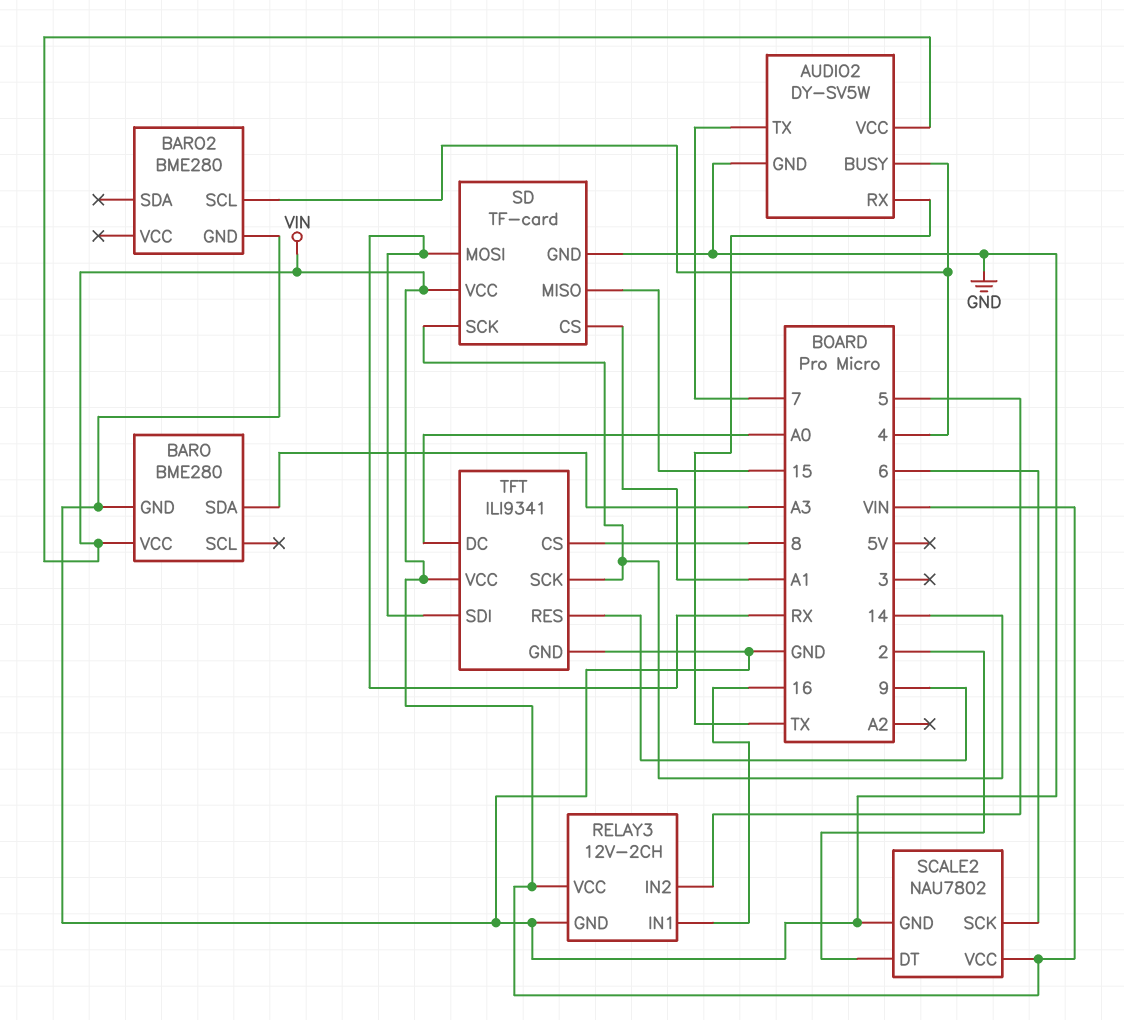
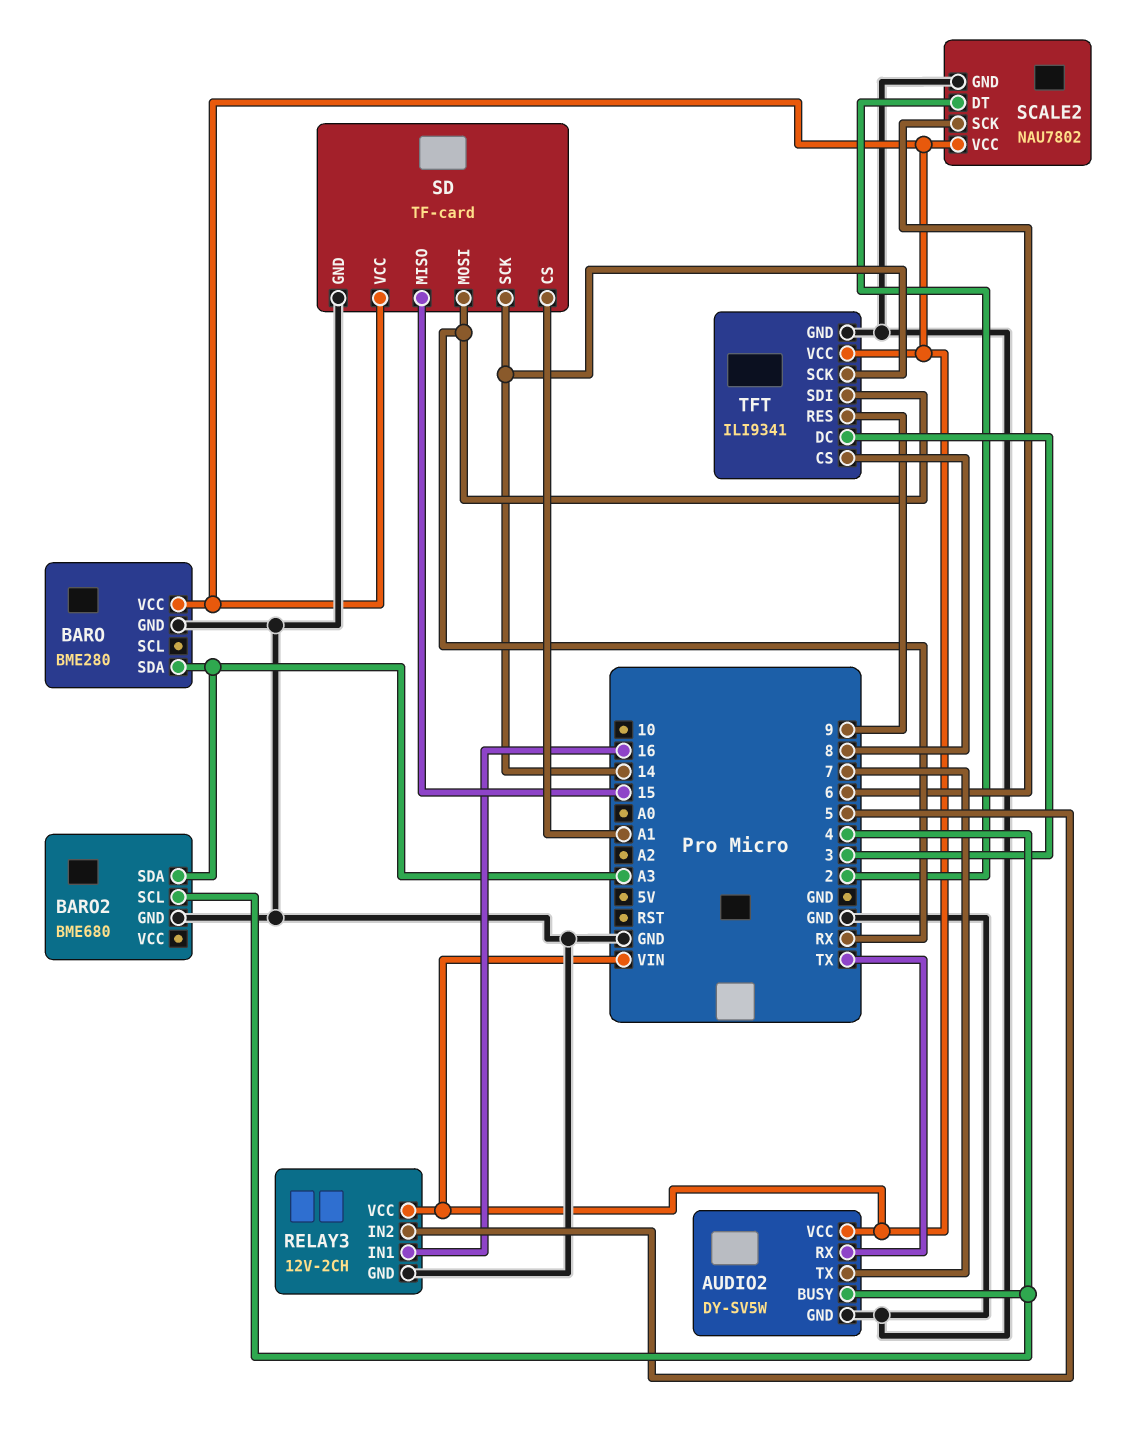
BARO2: BME280 -> BME680
BARO2 pin SDA: none -> A3
TFT pin DC: A0 -> 3

